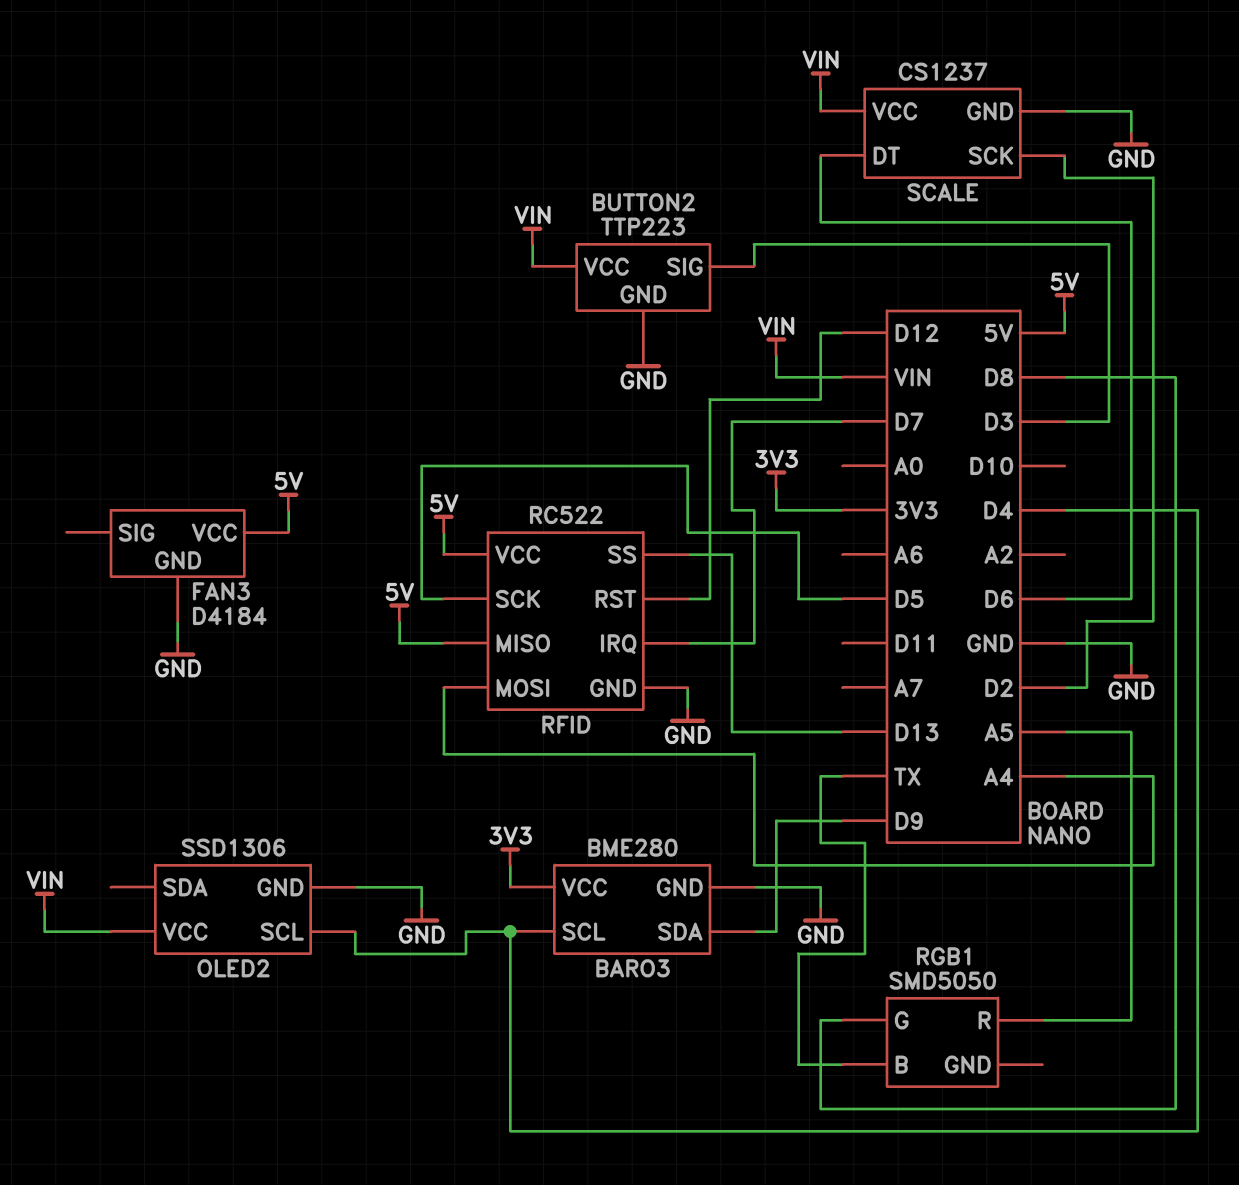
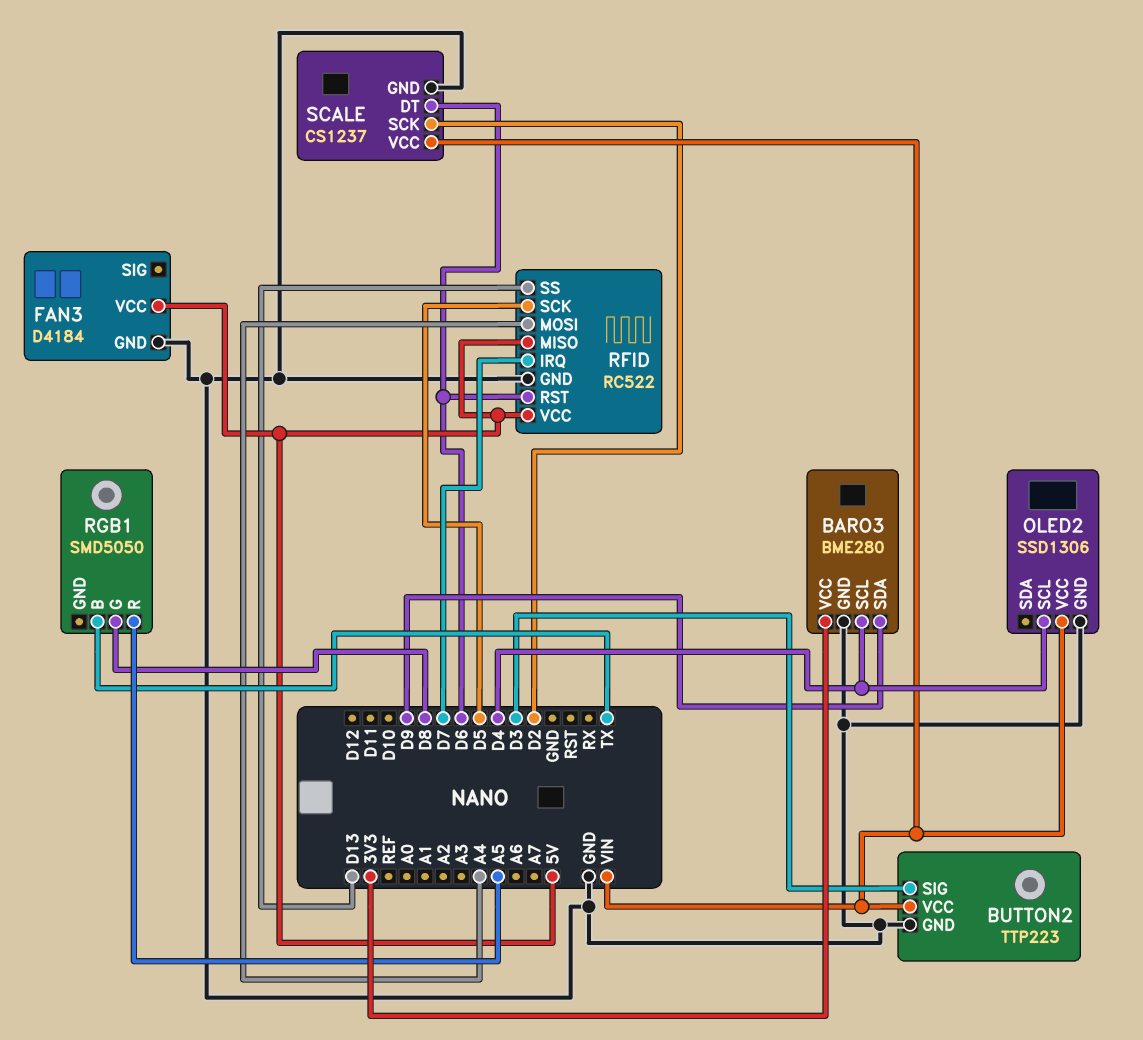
RFID pin RST: D12 -> D6

